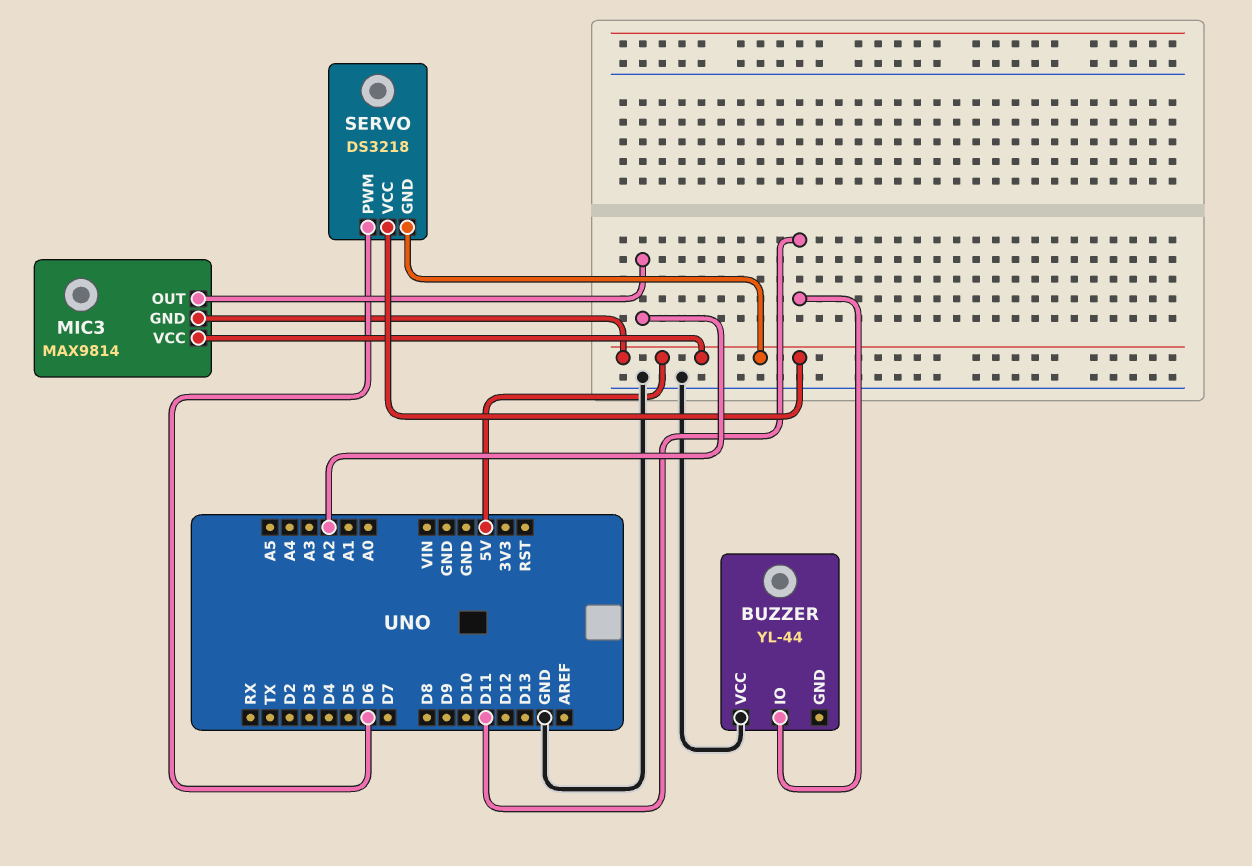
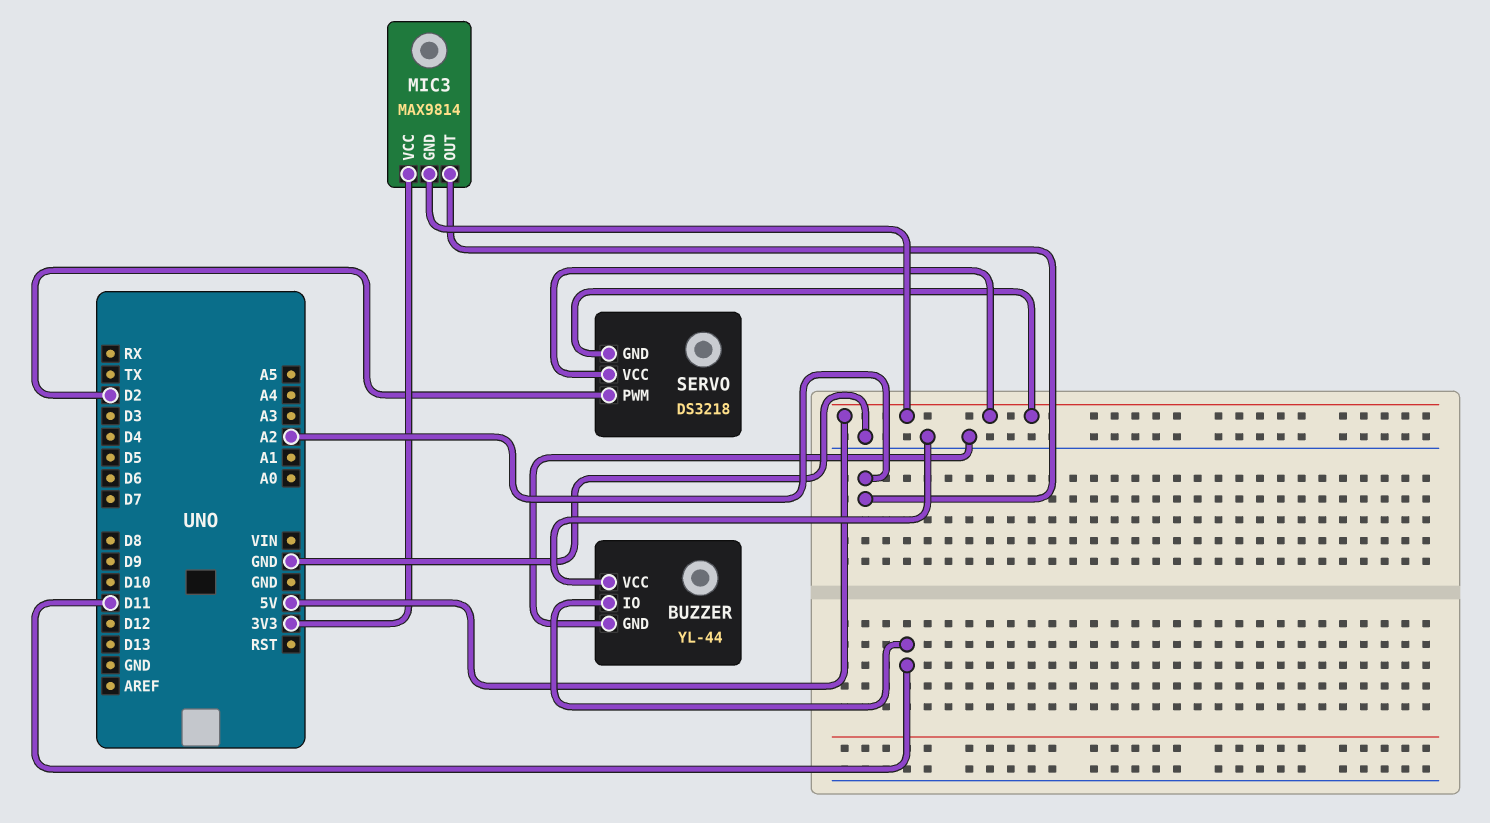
BUZZER pin GND: none -> GND
MIC3 pin VCC: 5V -> 3V3
SERVO pin PWM: D6 -> D2

